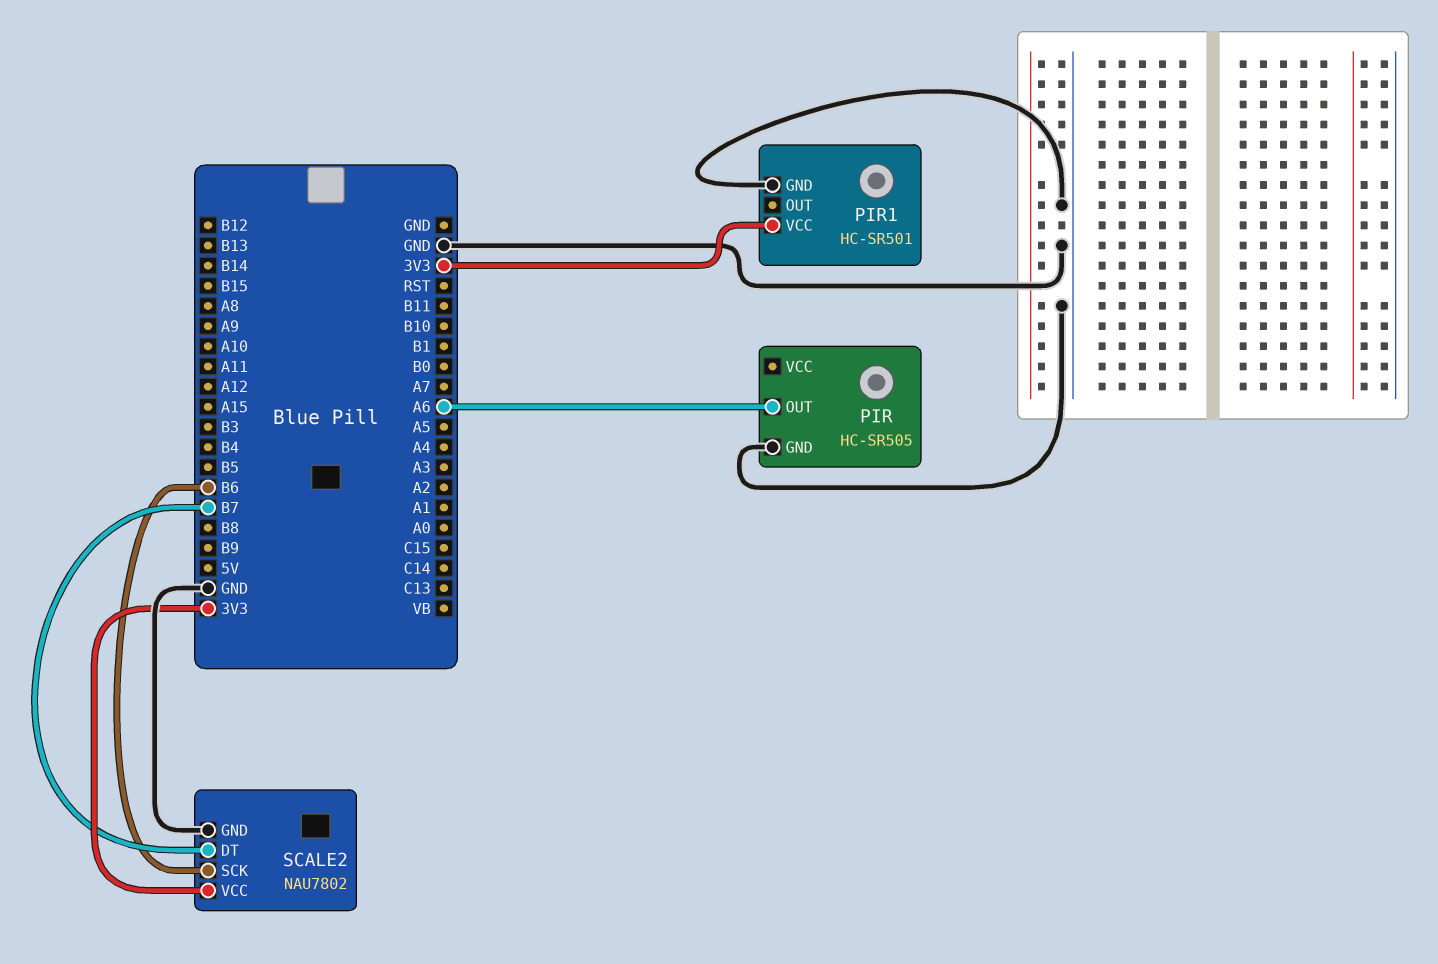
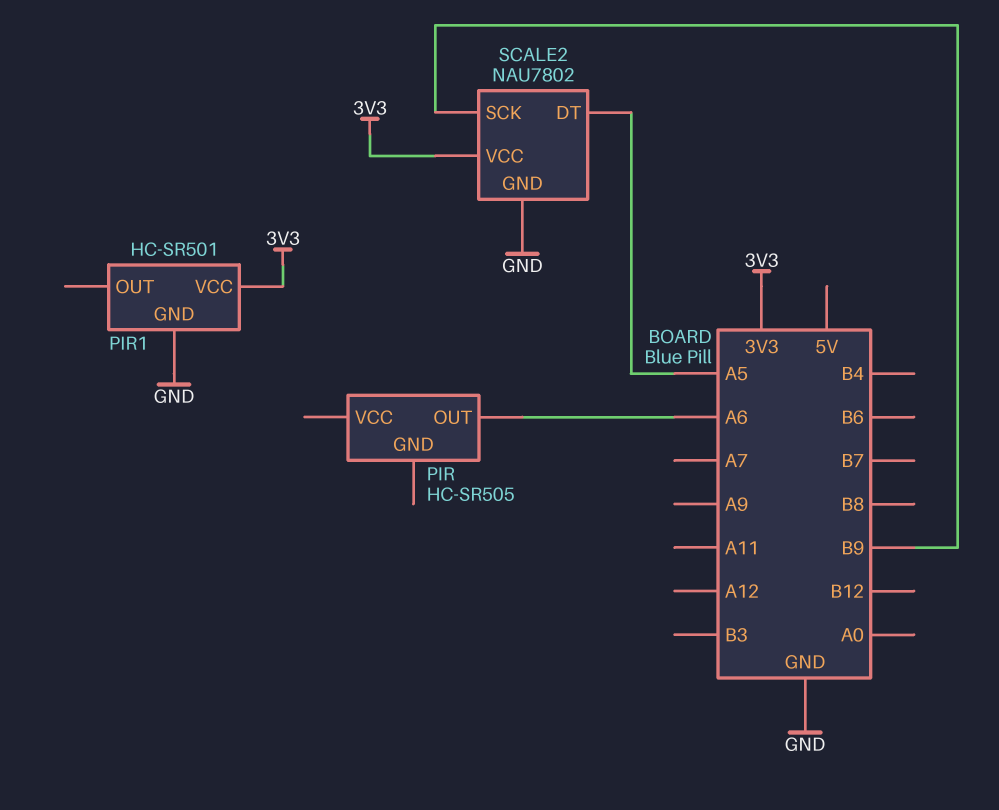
PIR pin GND: GND -> none
SCALE2 pin DT: B7 -> A5
SCALE2 pin SCK: B6 -> B9

